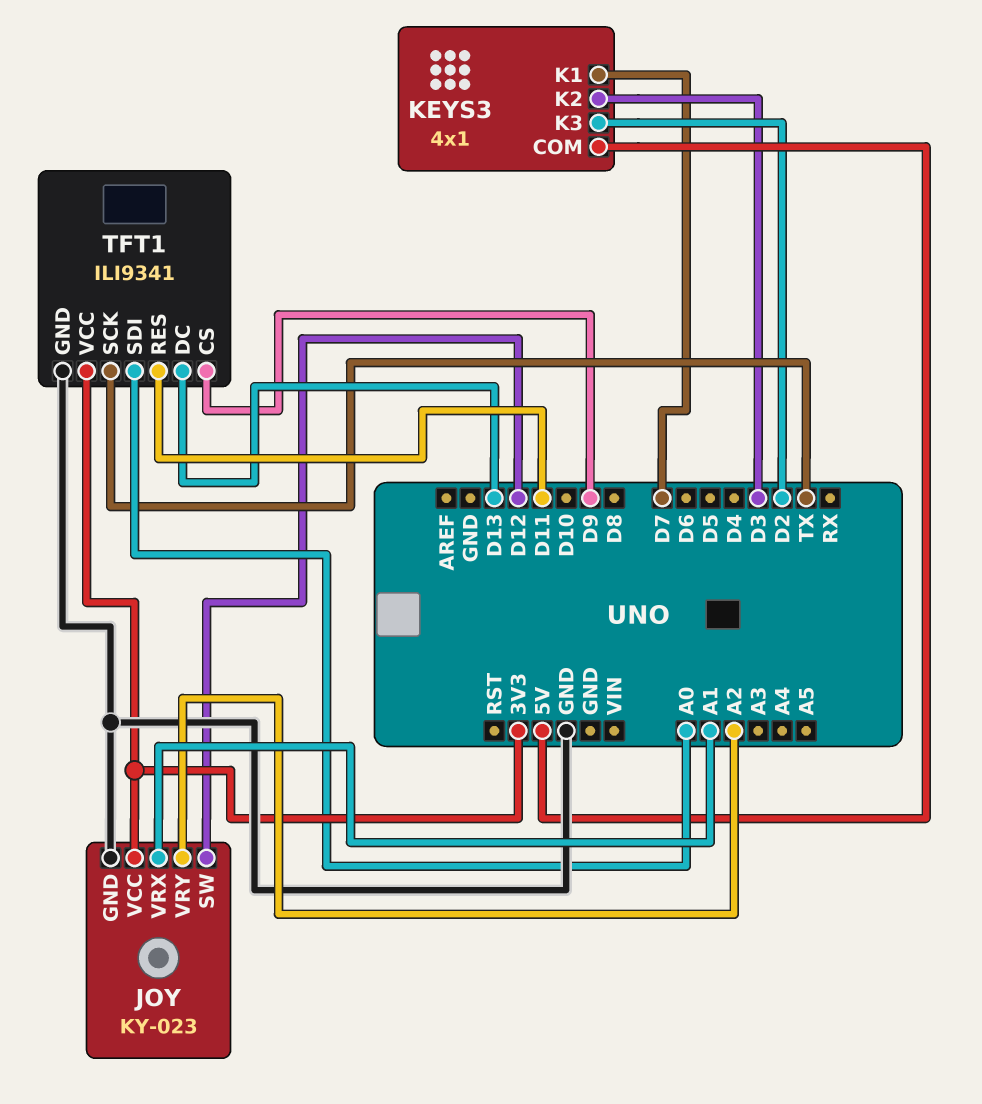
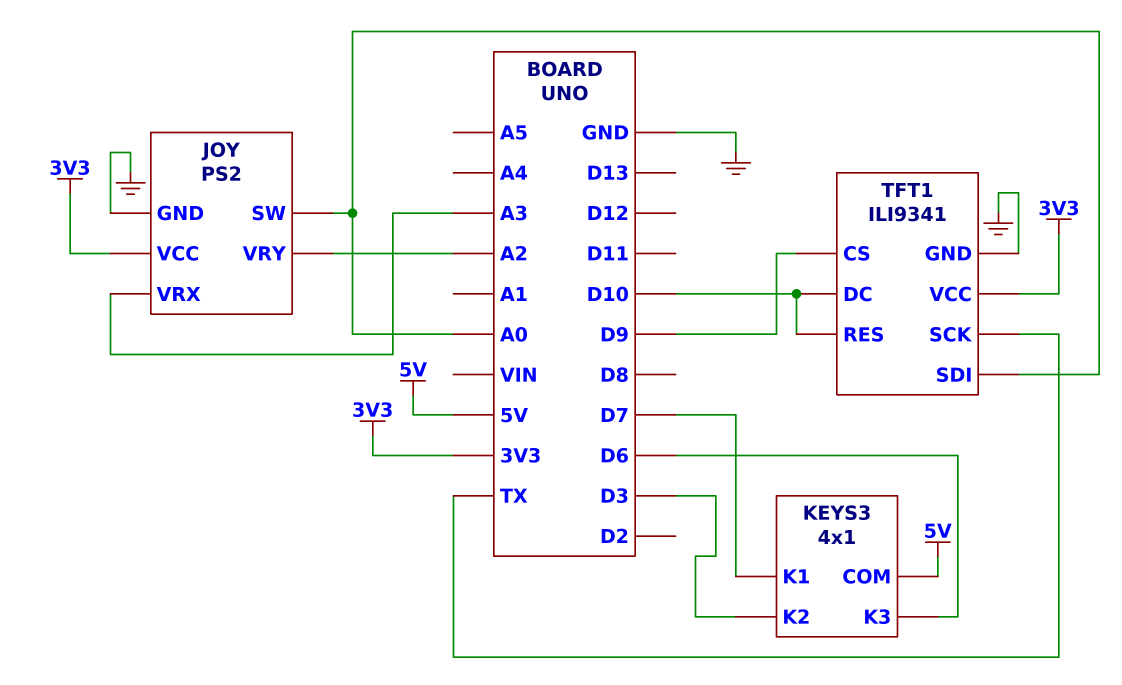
JOY: KY-023 -> PS2
JOY pin SW: D12 -> A0
JOY pin VRX: A1 -> A3
KEYS3 pin K3: D2 -> D6
TFT1 pin DC: D13 -> D10
TFT1 pin RES: D11 -> D10

